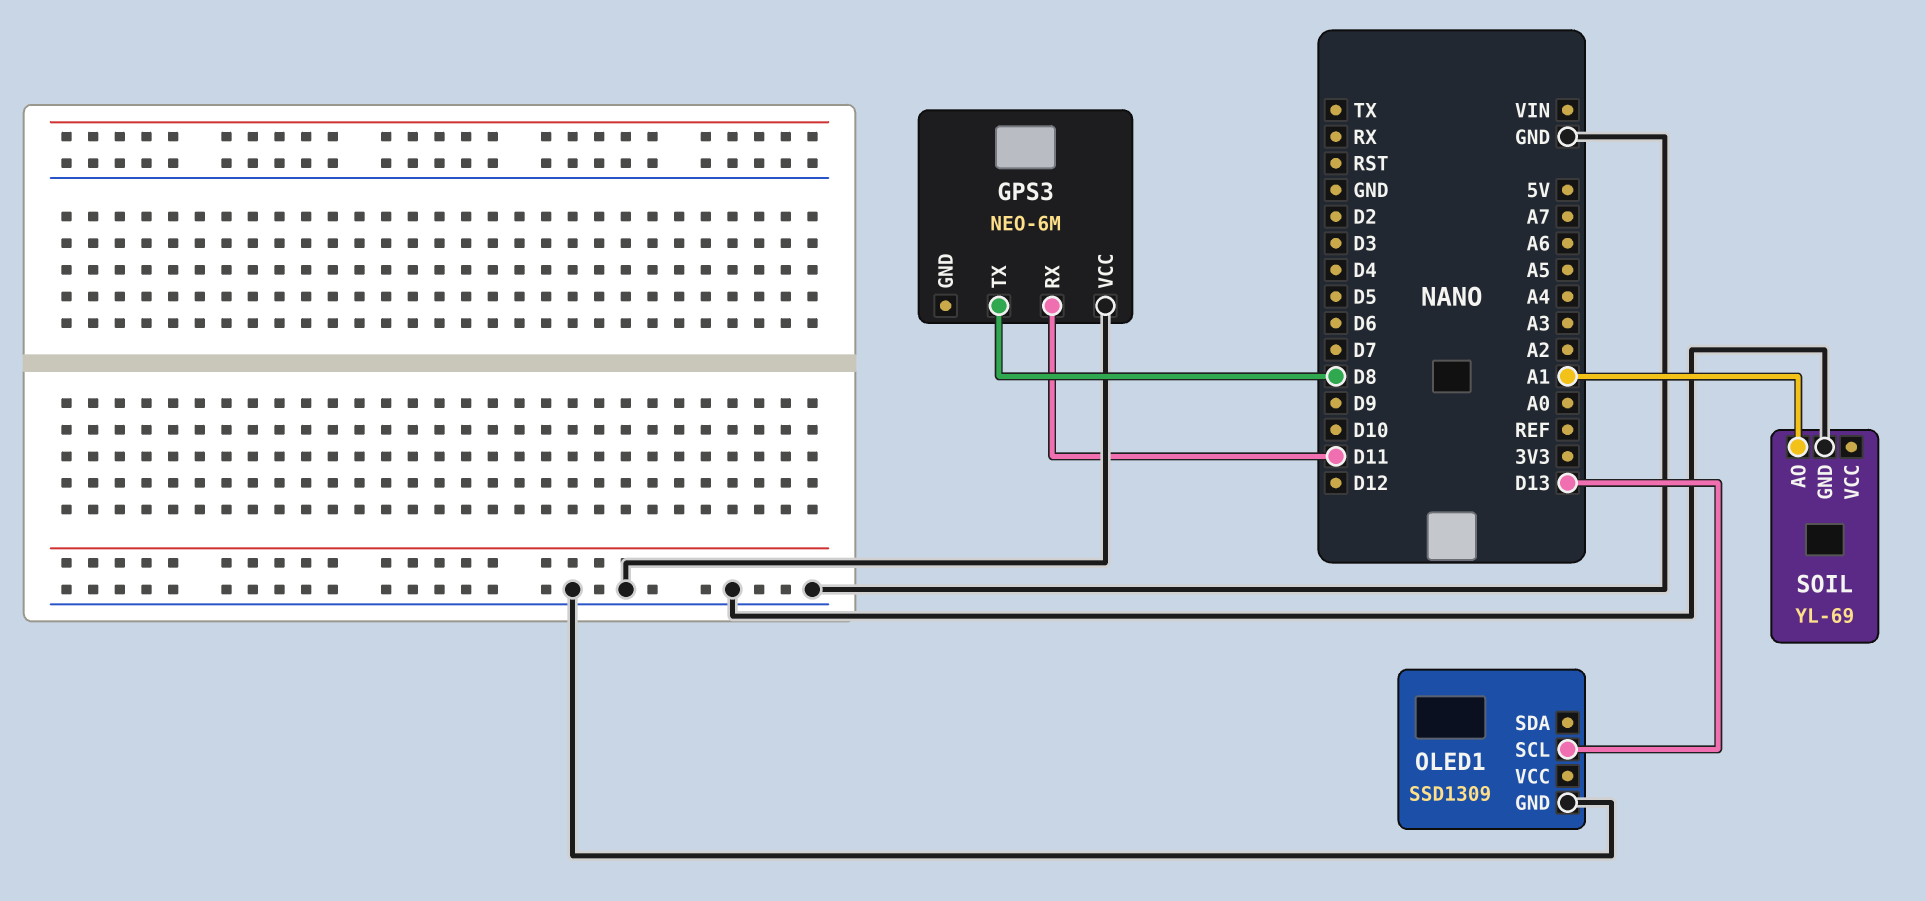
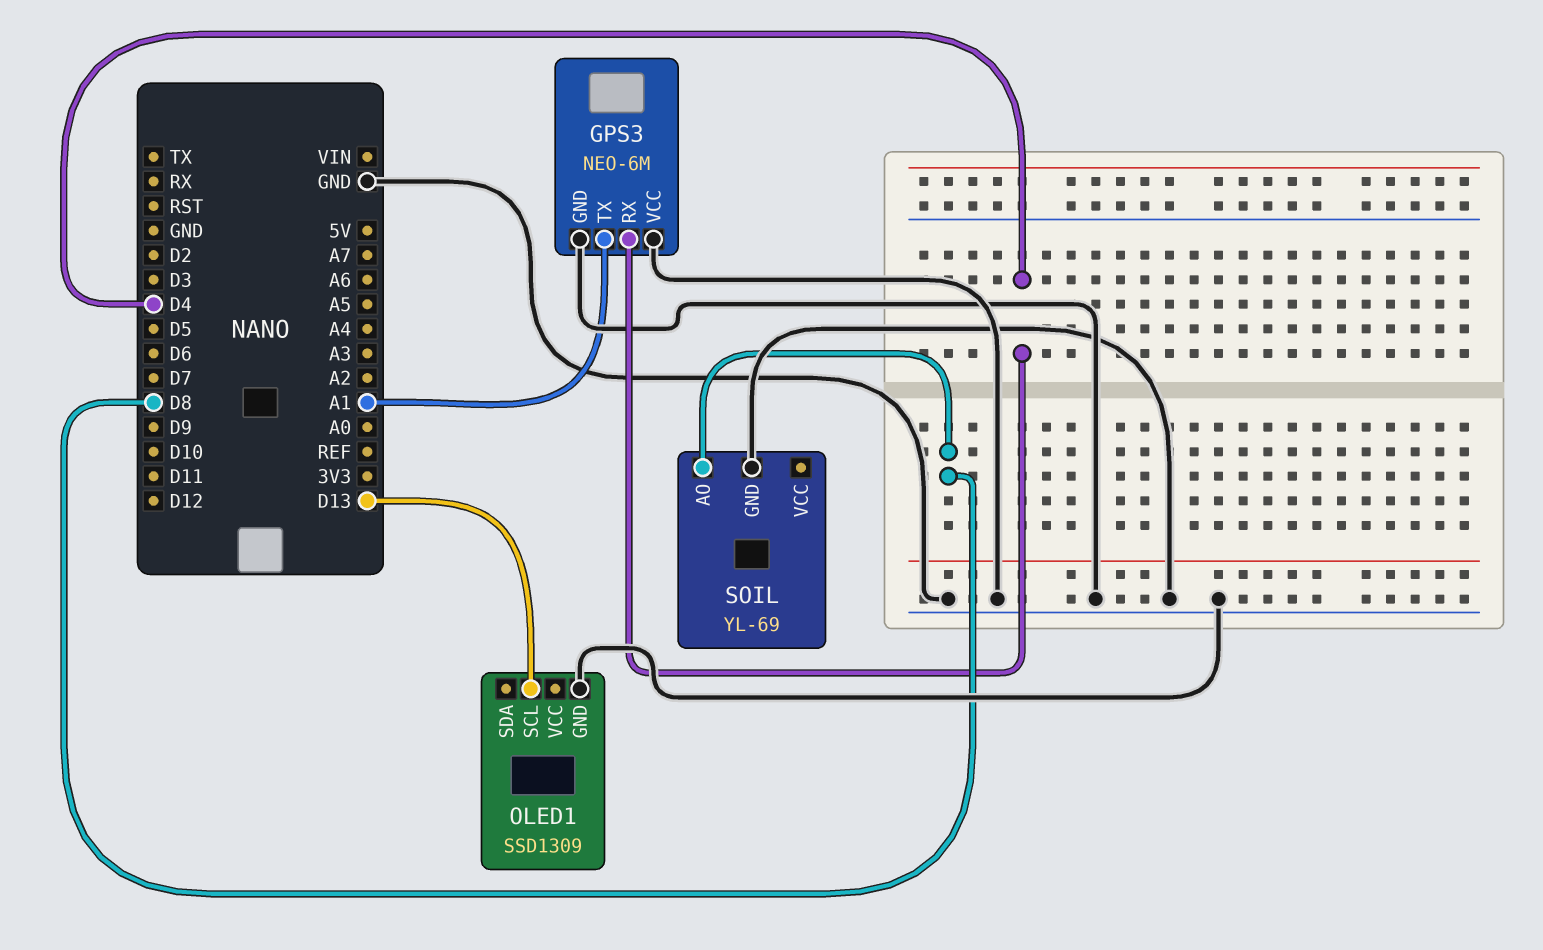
GPS3 pin GND: none -> GND
GPS3 pin RX: D11 -> D4
GPS3 pin TX: D8 -> A1
SOIL pin AO: A1 -> D8

